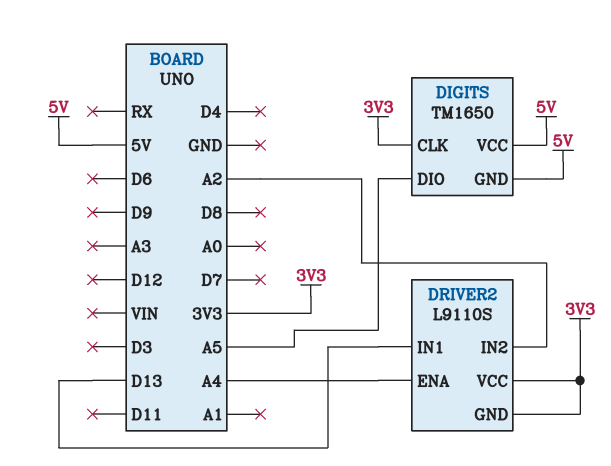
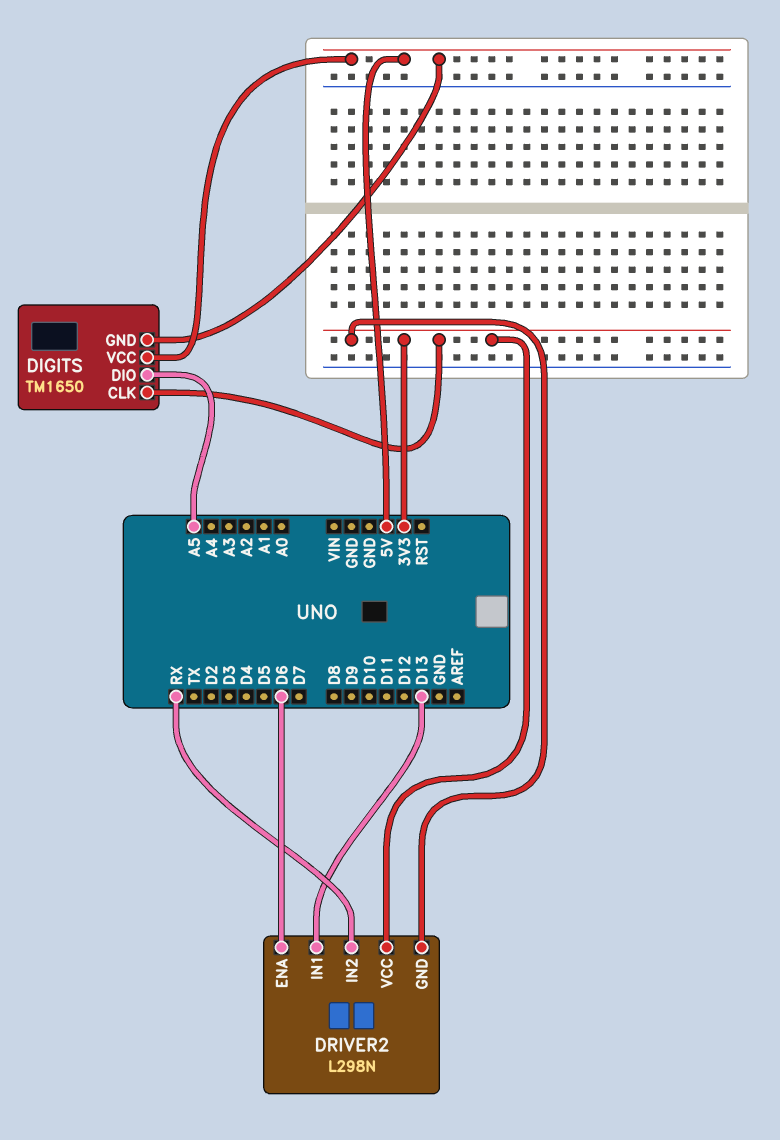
DRIVER2: L9110S -> L298N
DRIVER2 pin ENA: A4 -> D6
DRIVER2 pin IN2: A2 -> RX

